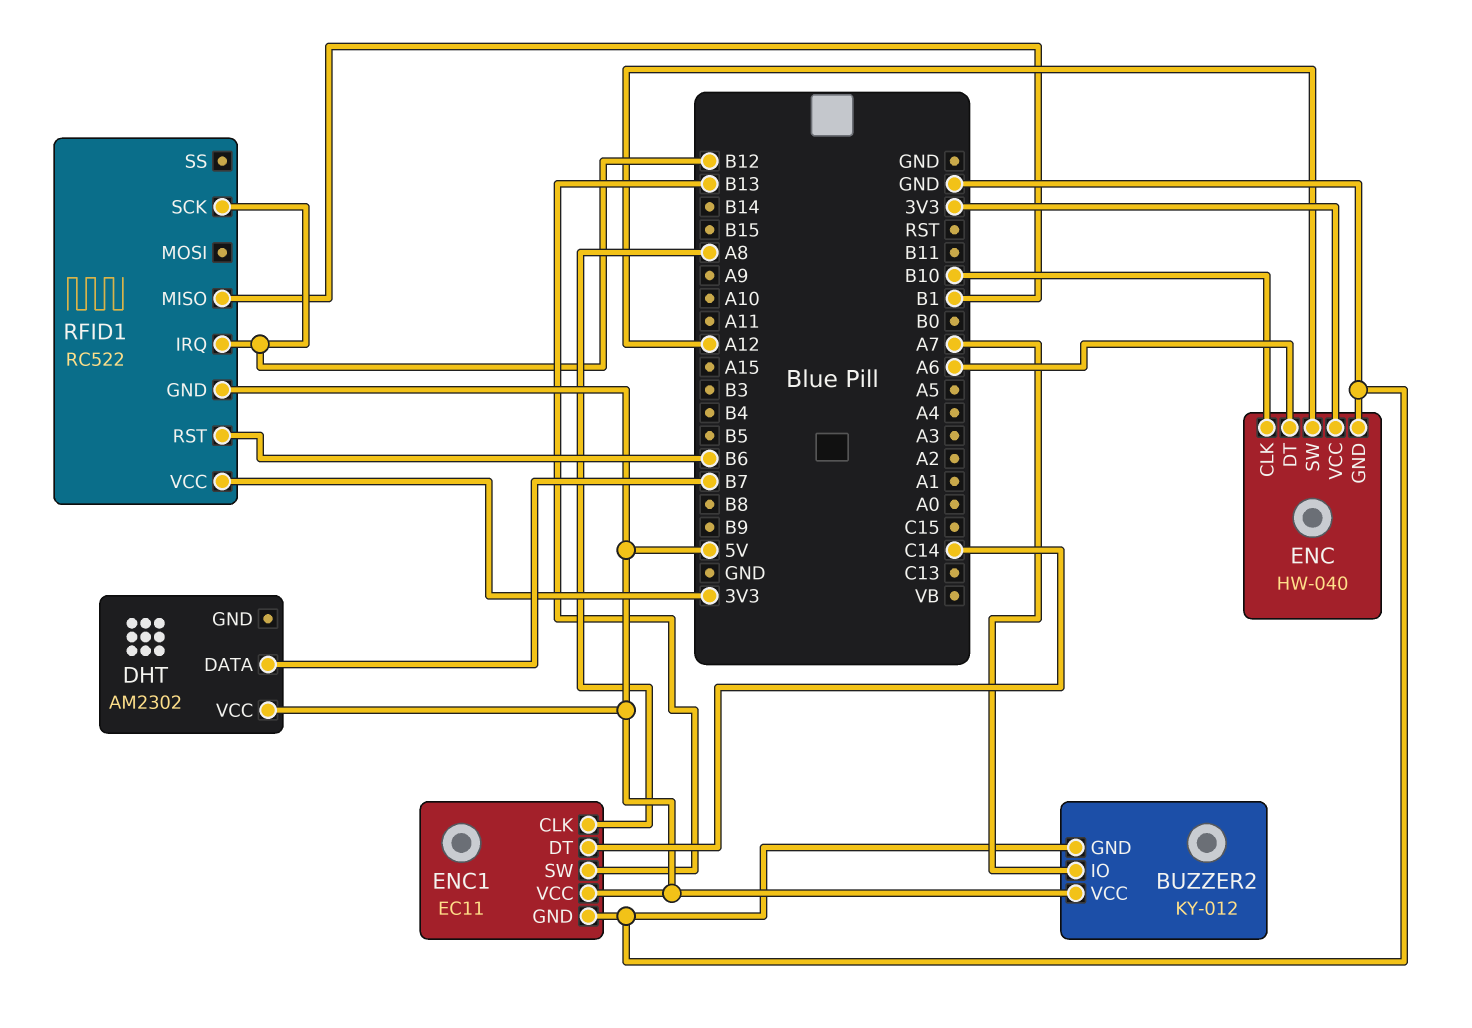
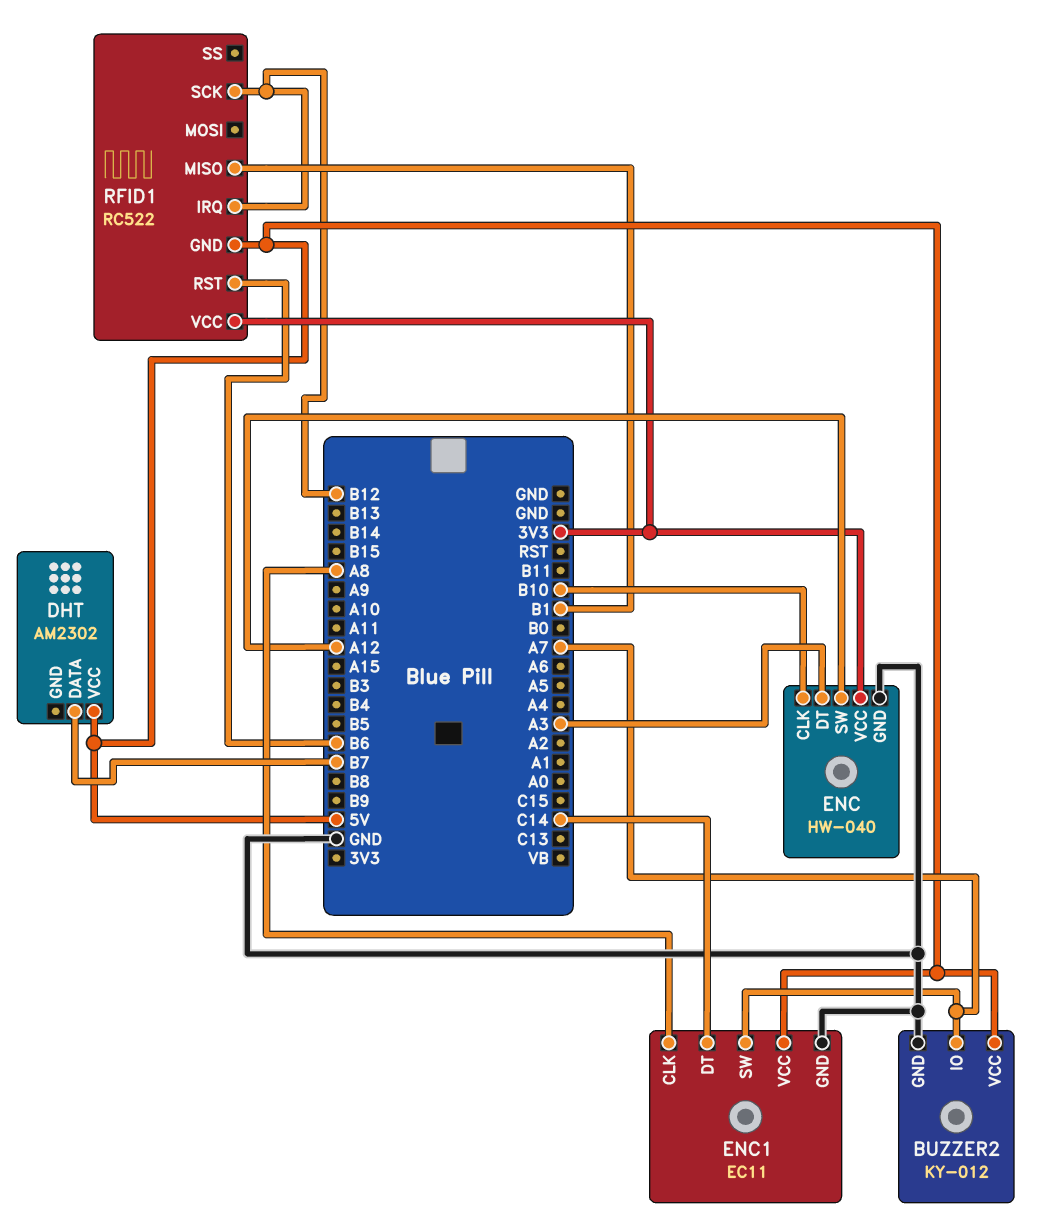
ENC pin DT: A6 -> A3
ENC1 pin SW: B13 -> A7

